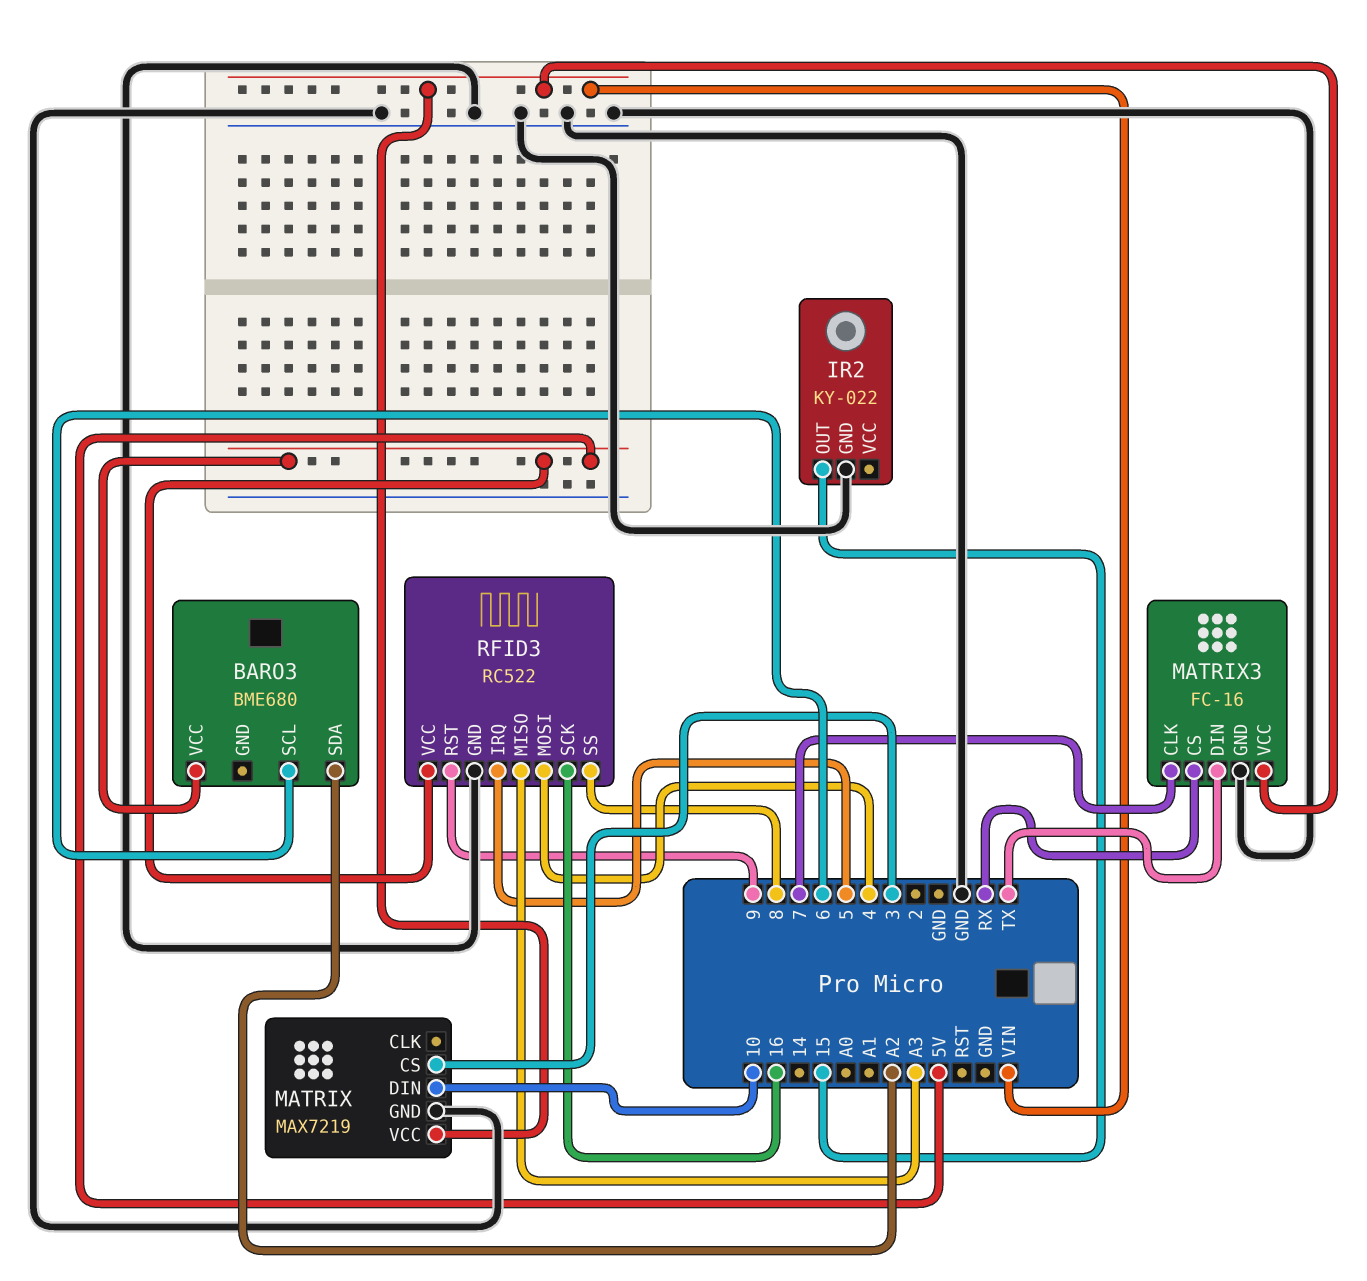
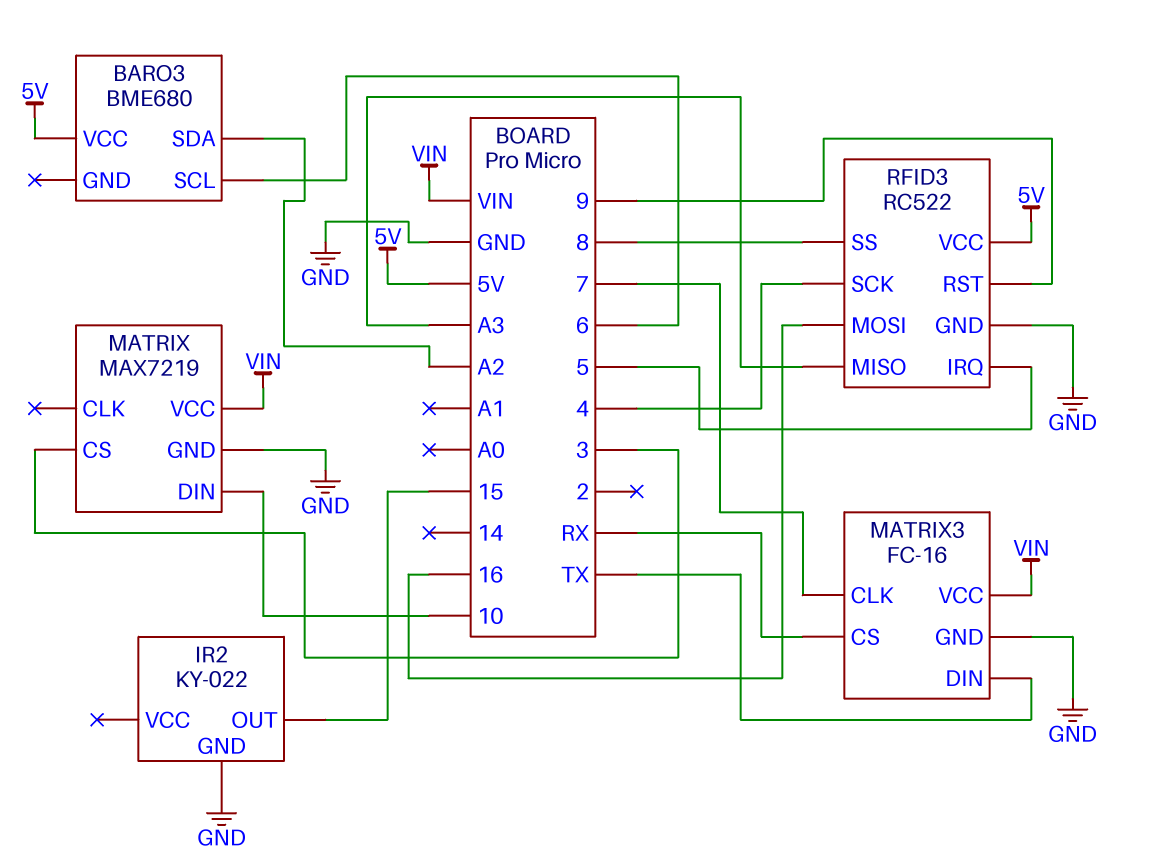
RFID3 pin MOSI: 4 -> 16
RFID3 pin SCK: 16 -> 4

